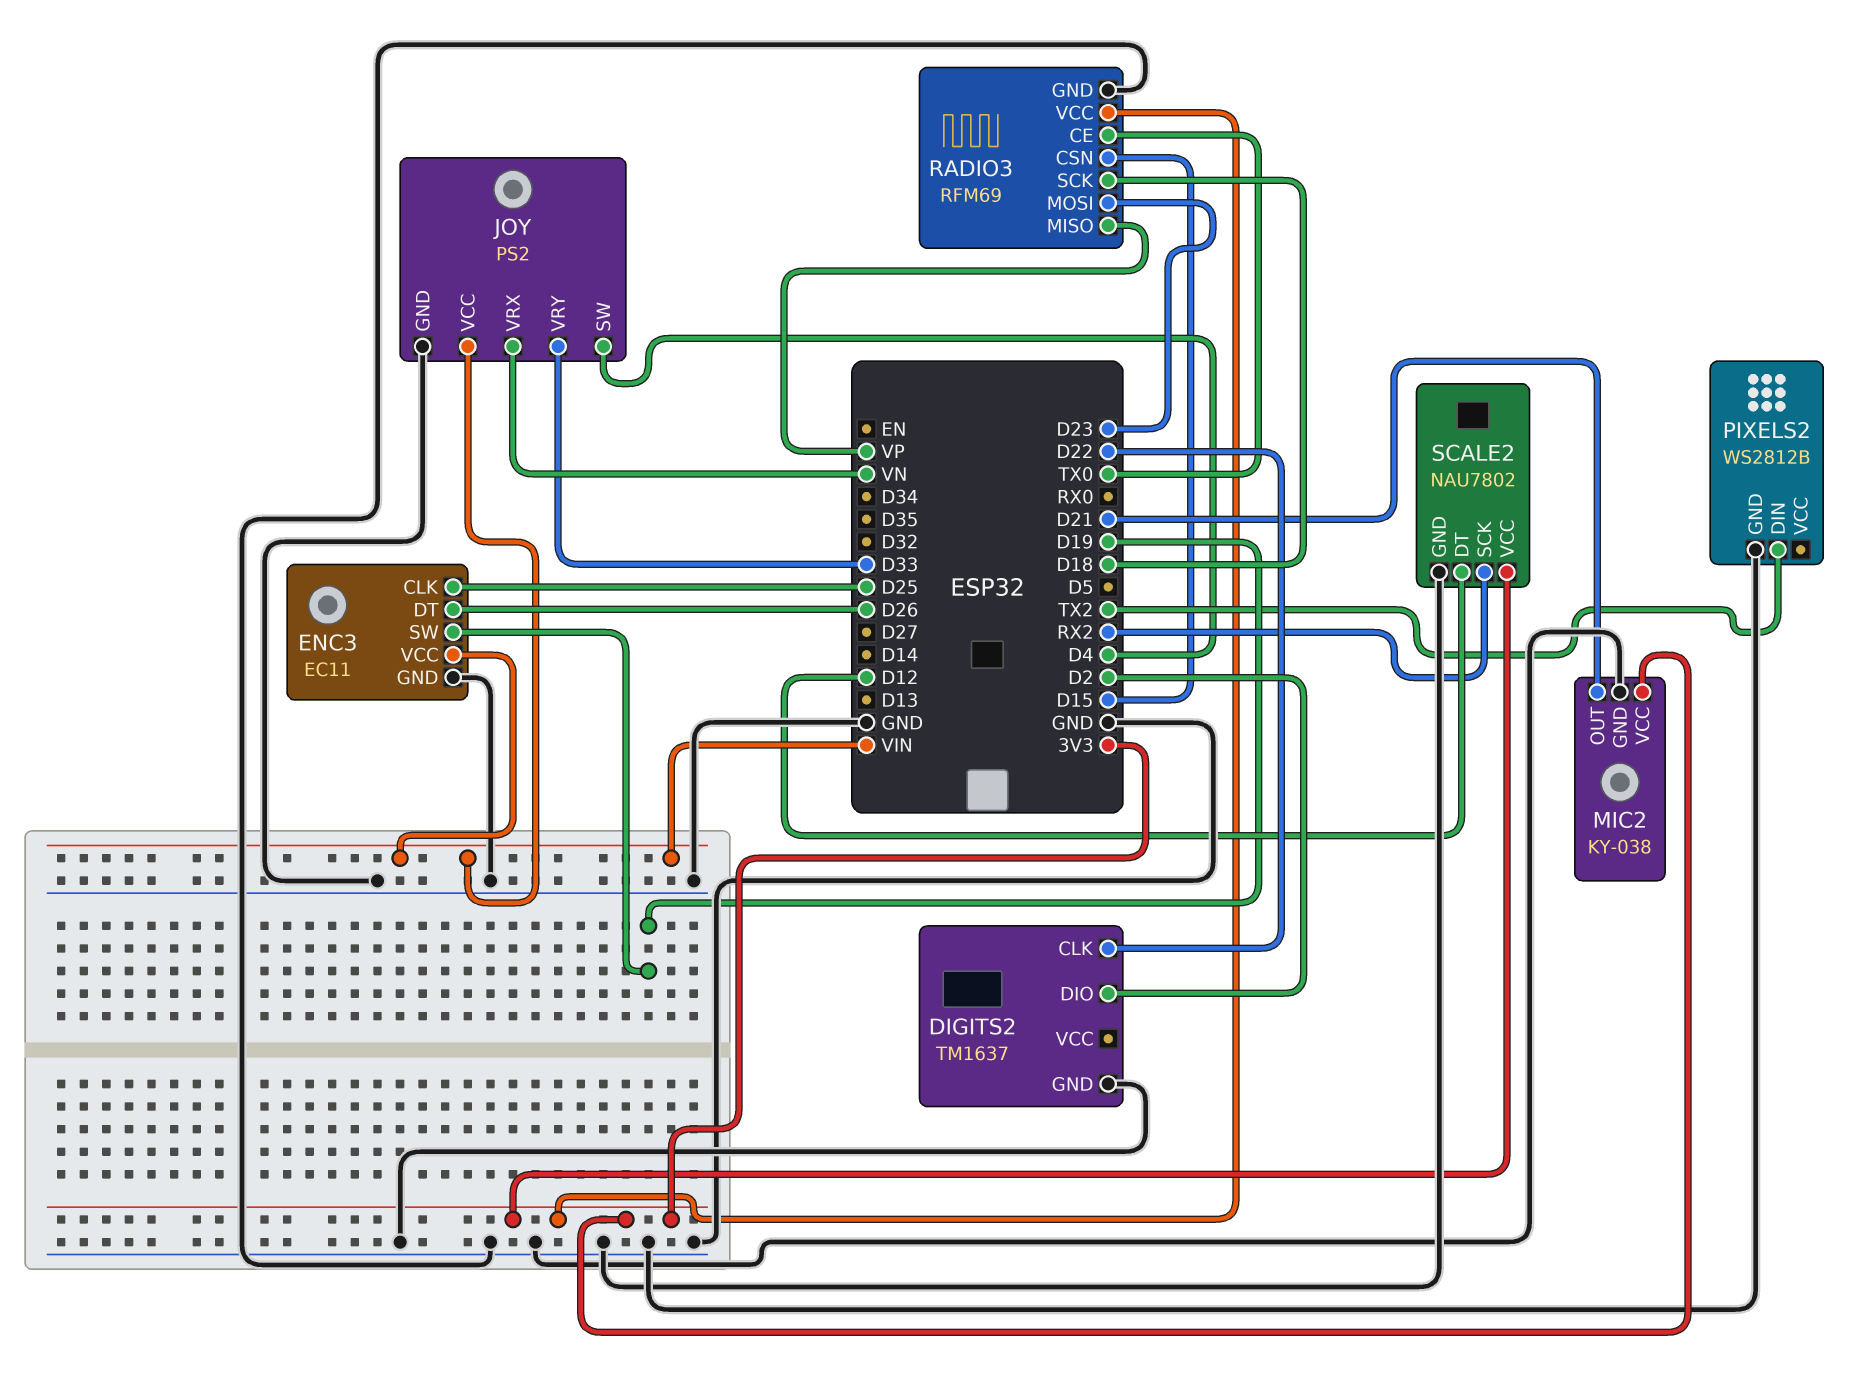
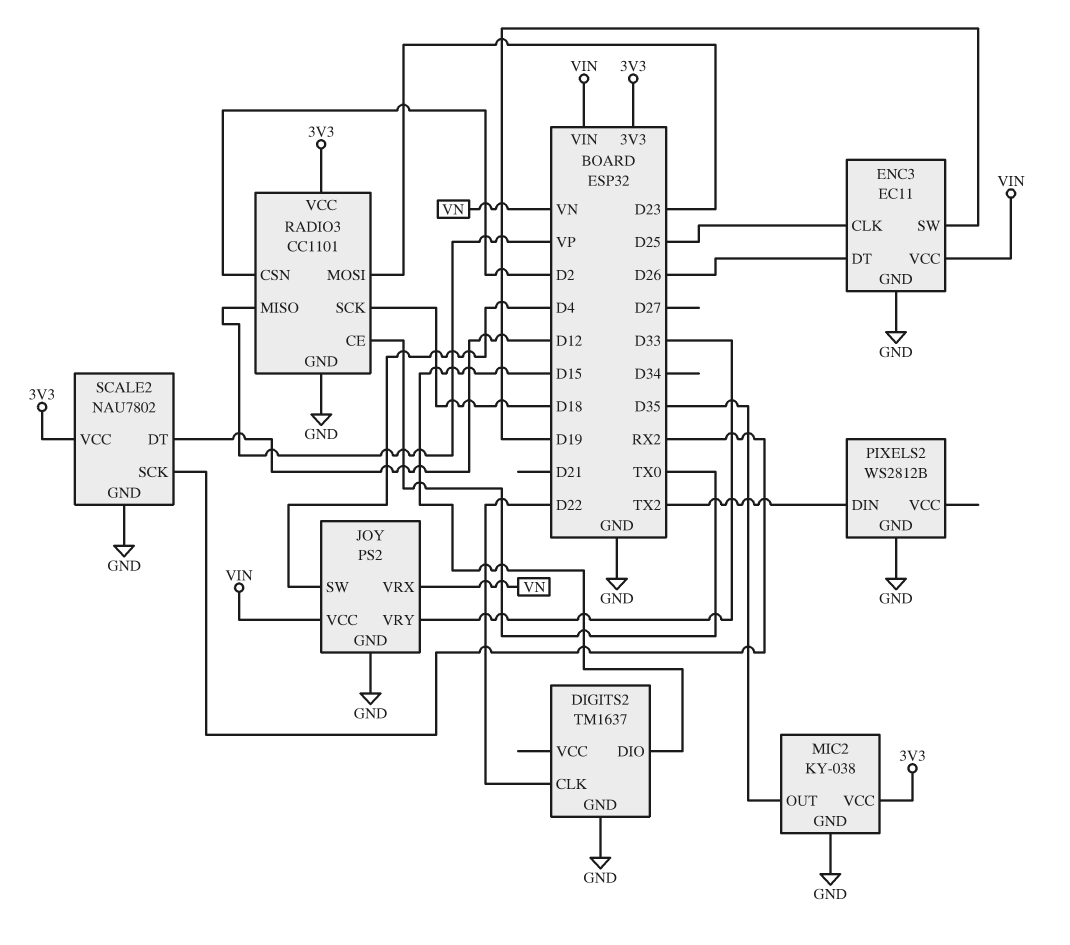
DIGITS2 pin DIO: D2 -> D15
MIC2 pin OUT: D21 -> D35
RADIO3: RFM69 -> CC1101
RADIO3 pin CSN: D15 -> D2

